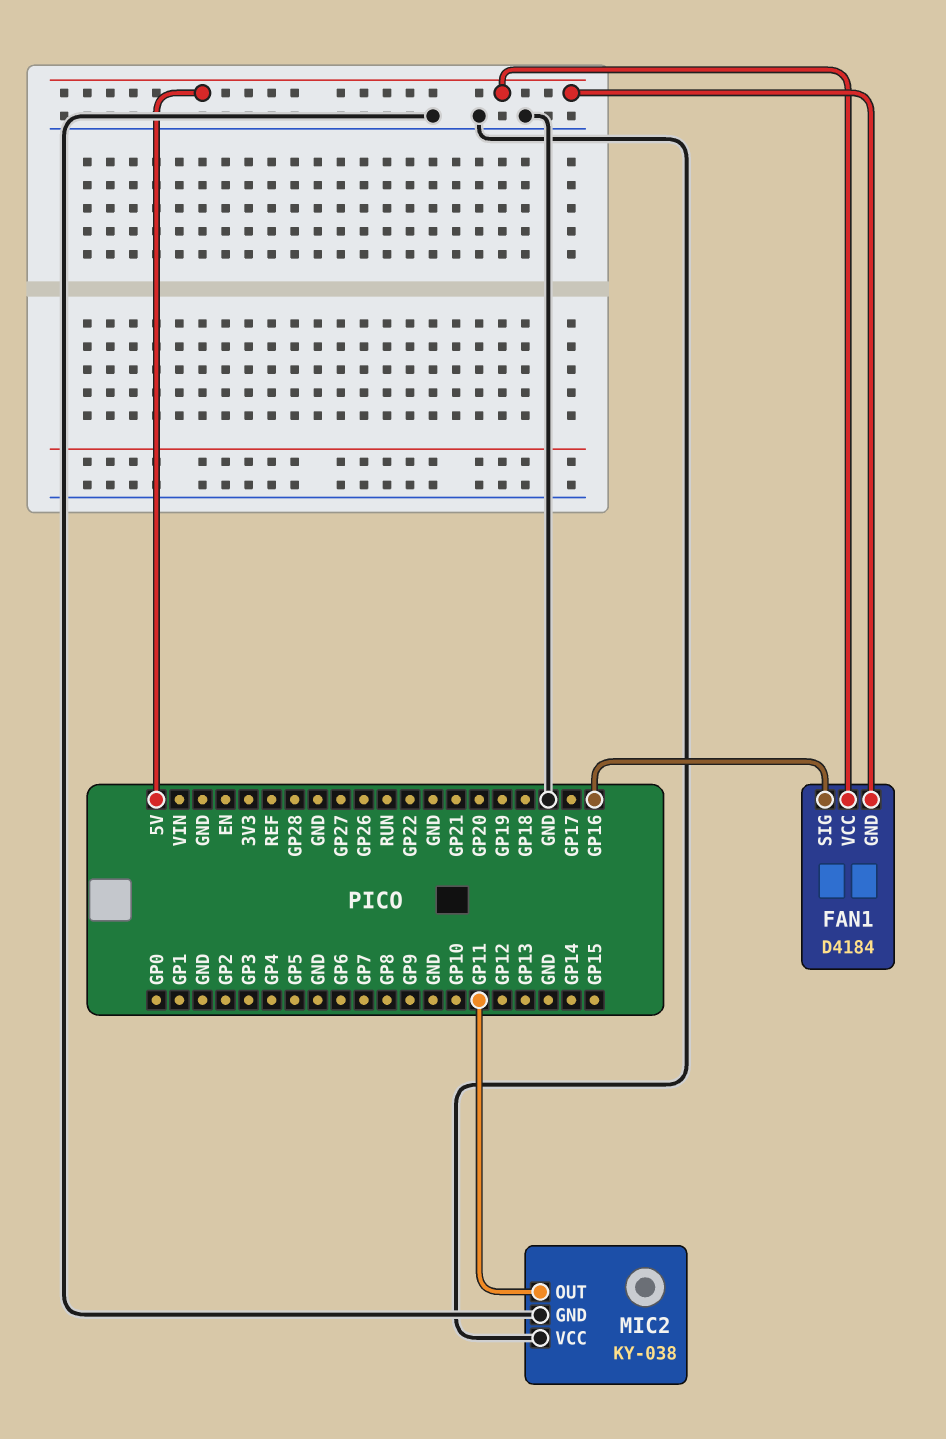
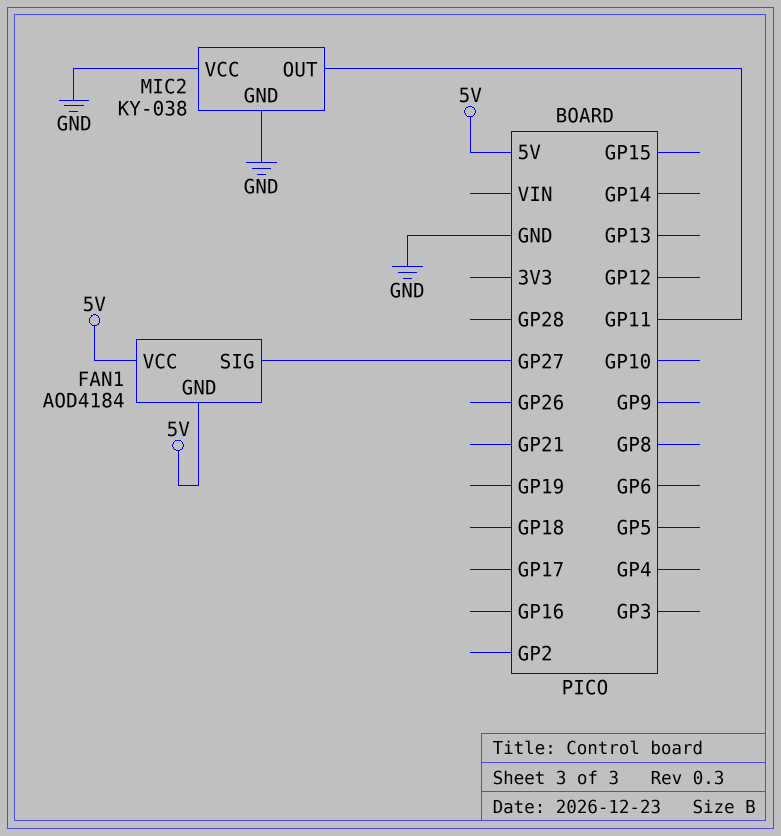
FAN1: D4184 -> AOD4184
FAN1 pin SIG: GP16 -> GP27

